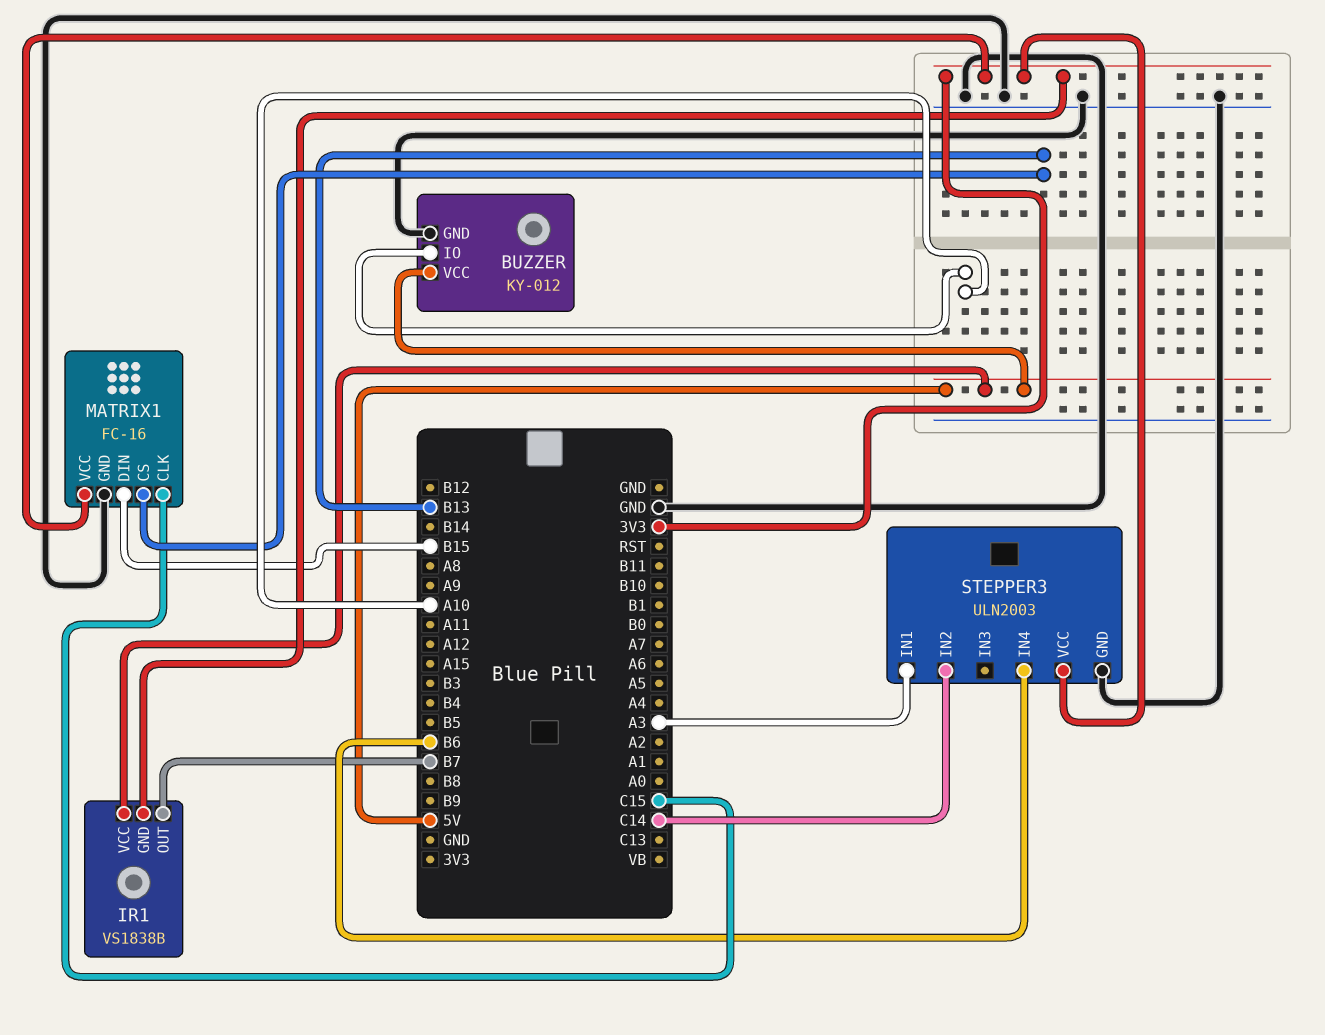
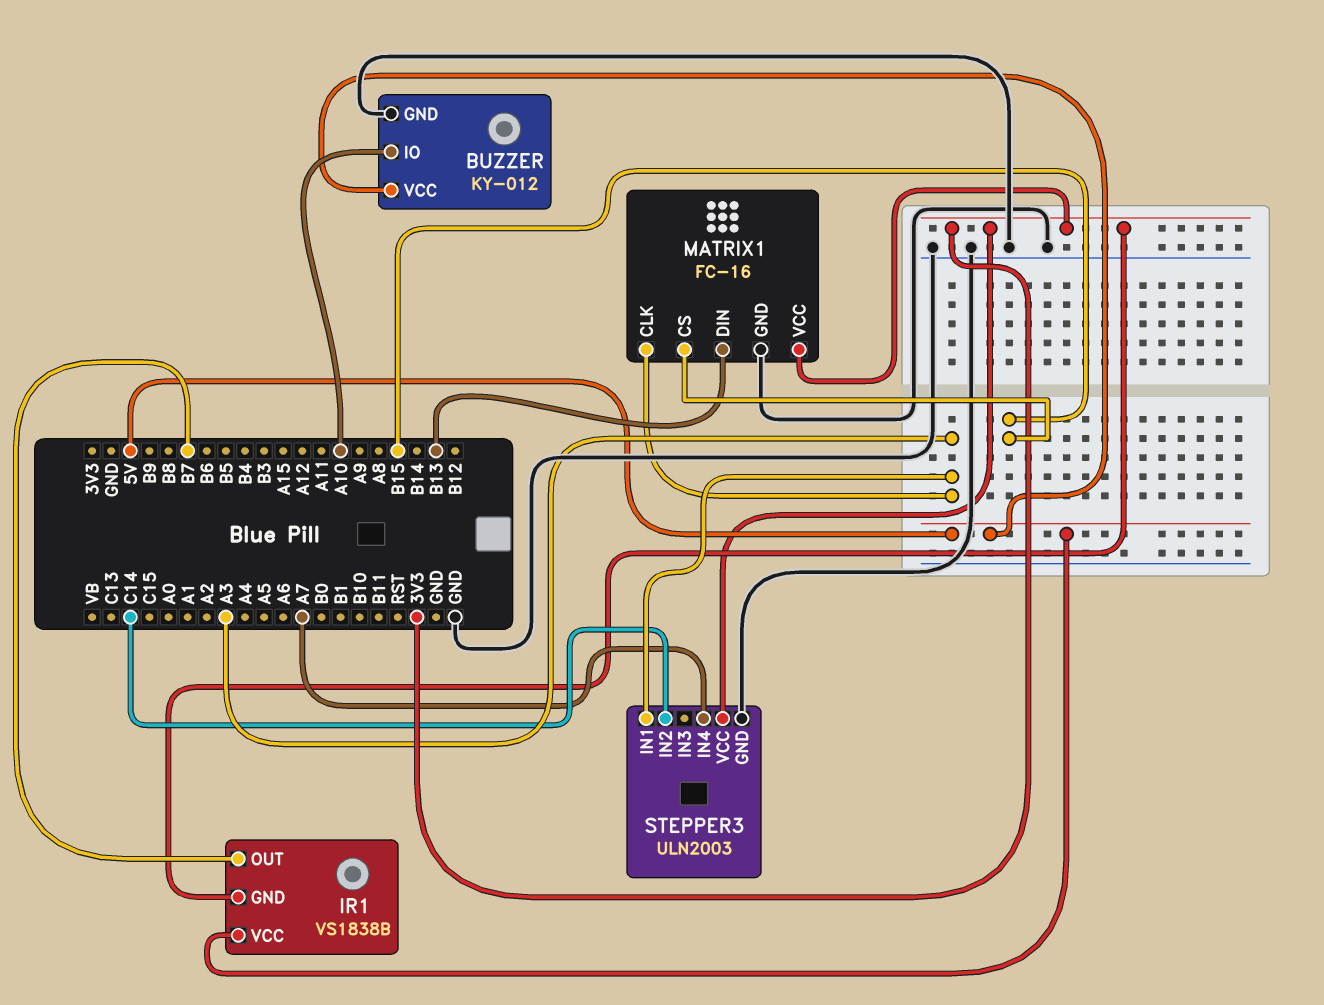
MATRIX1 pin CLK: C15 -> A3
MATRIX1 pin CS: B13 -> B15
MATRIX1 pin DIN: B15 -> B13
STEPPER3 pin IN4: B6 -> A7

